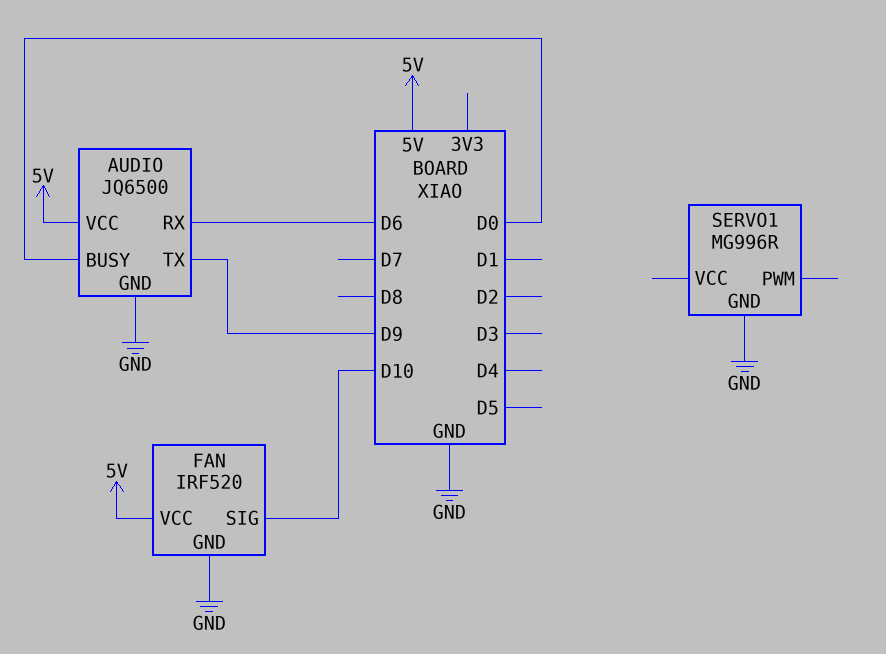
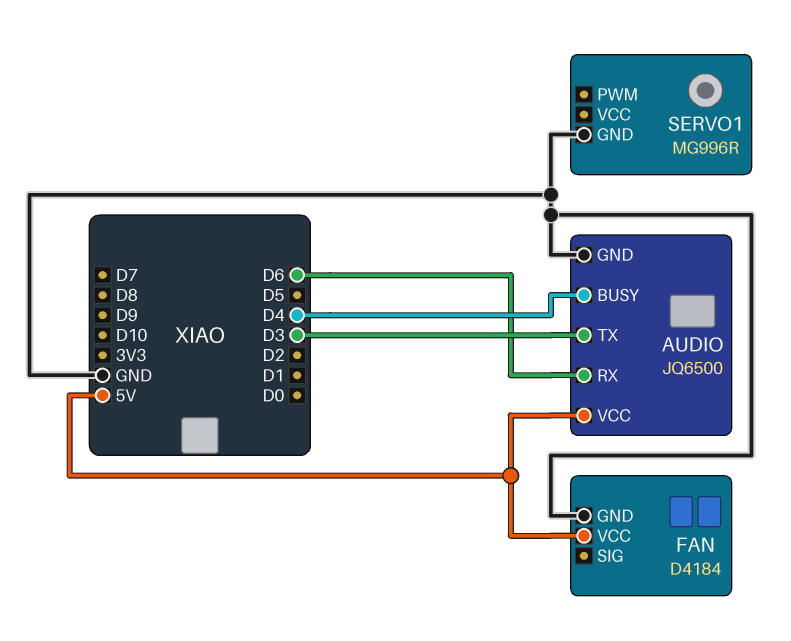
AUDIO pin BUSY: D0 -> D4
AUDIO pin TX: D9 -> D3
FAN: IRF520 -> D4184
FAN pin SIG: D10 -> none

